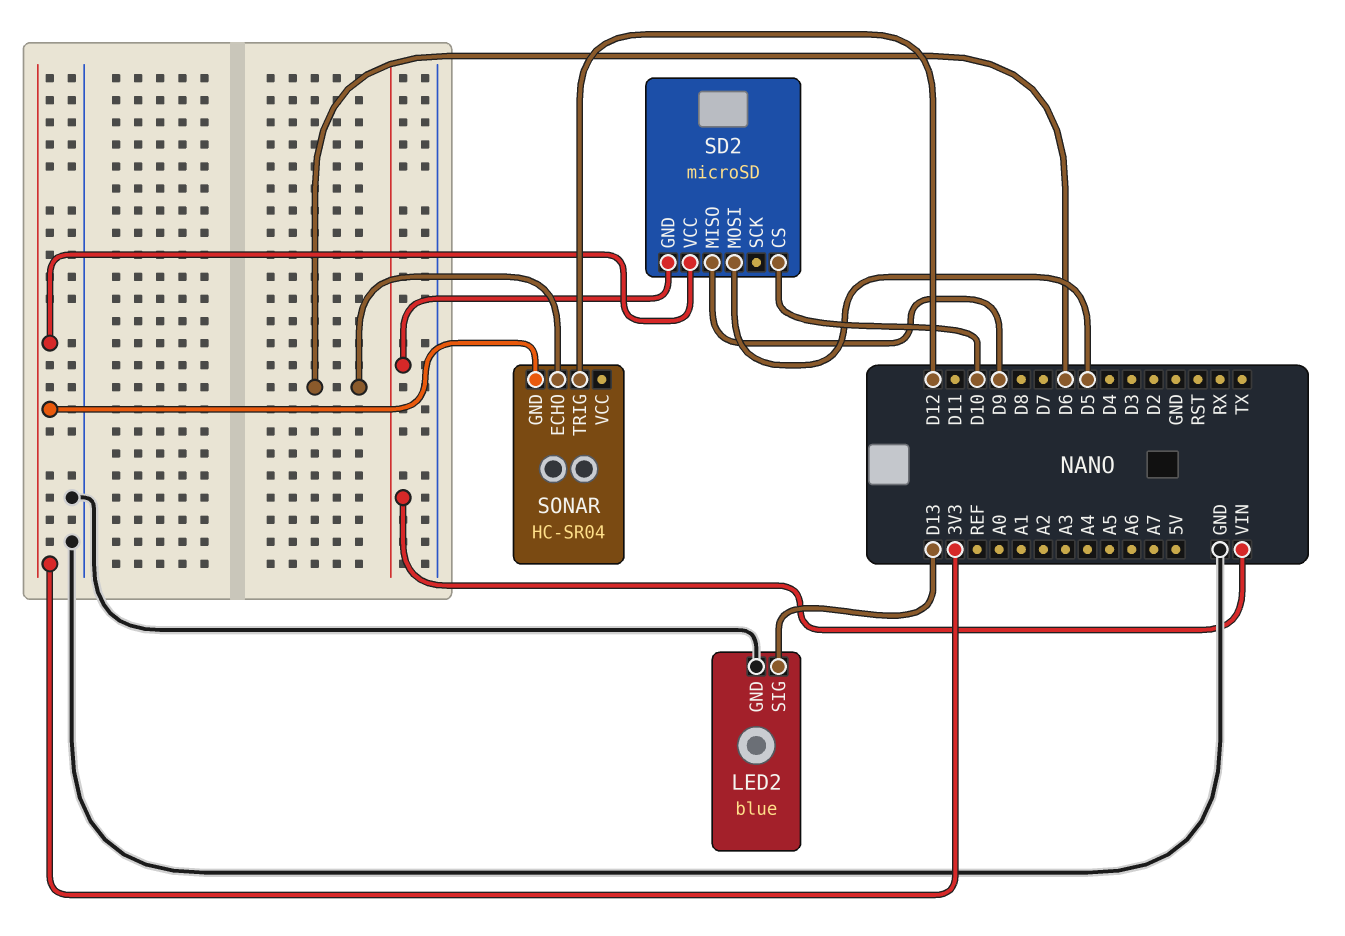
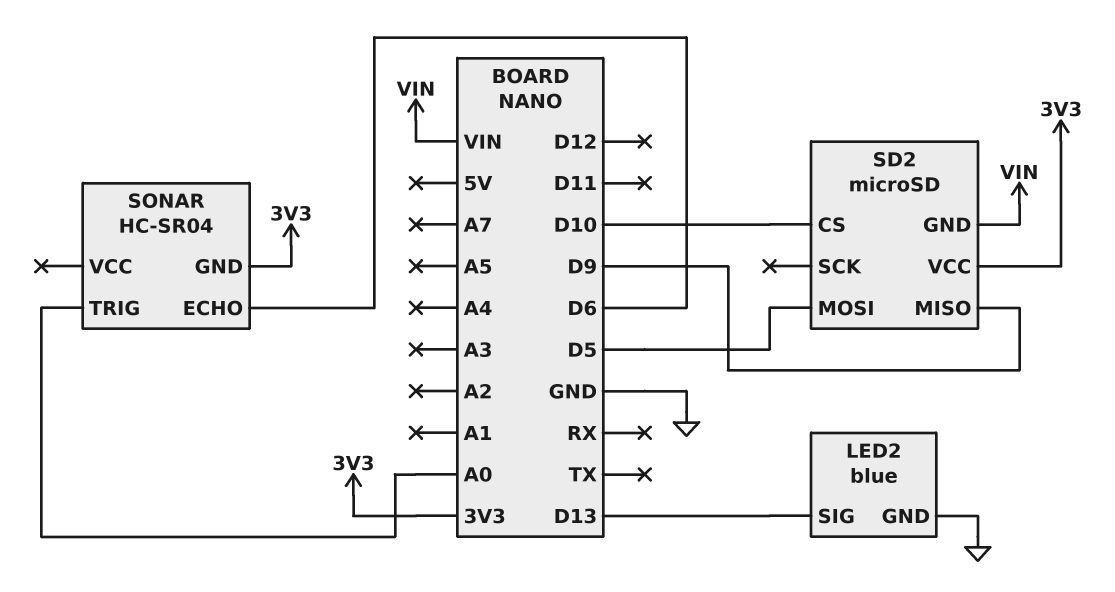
SONAR pin TRIG: D12 -> A0

